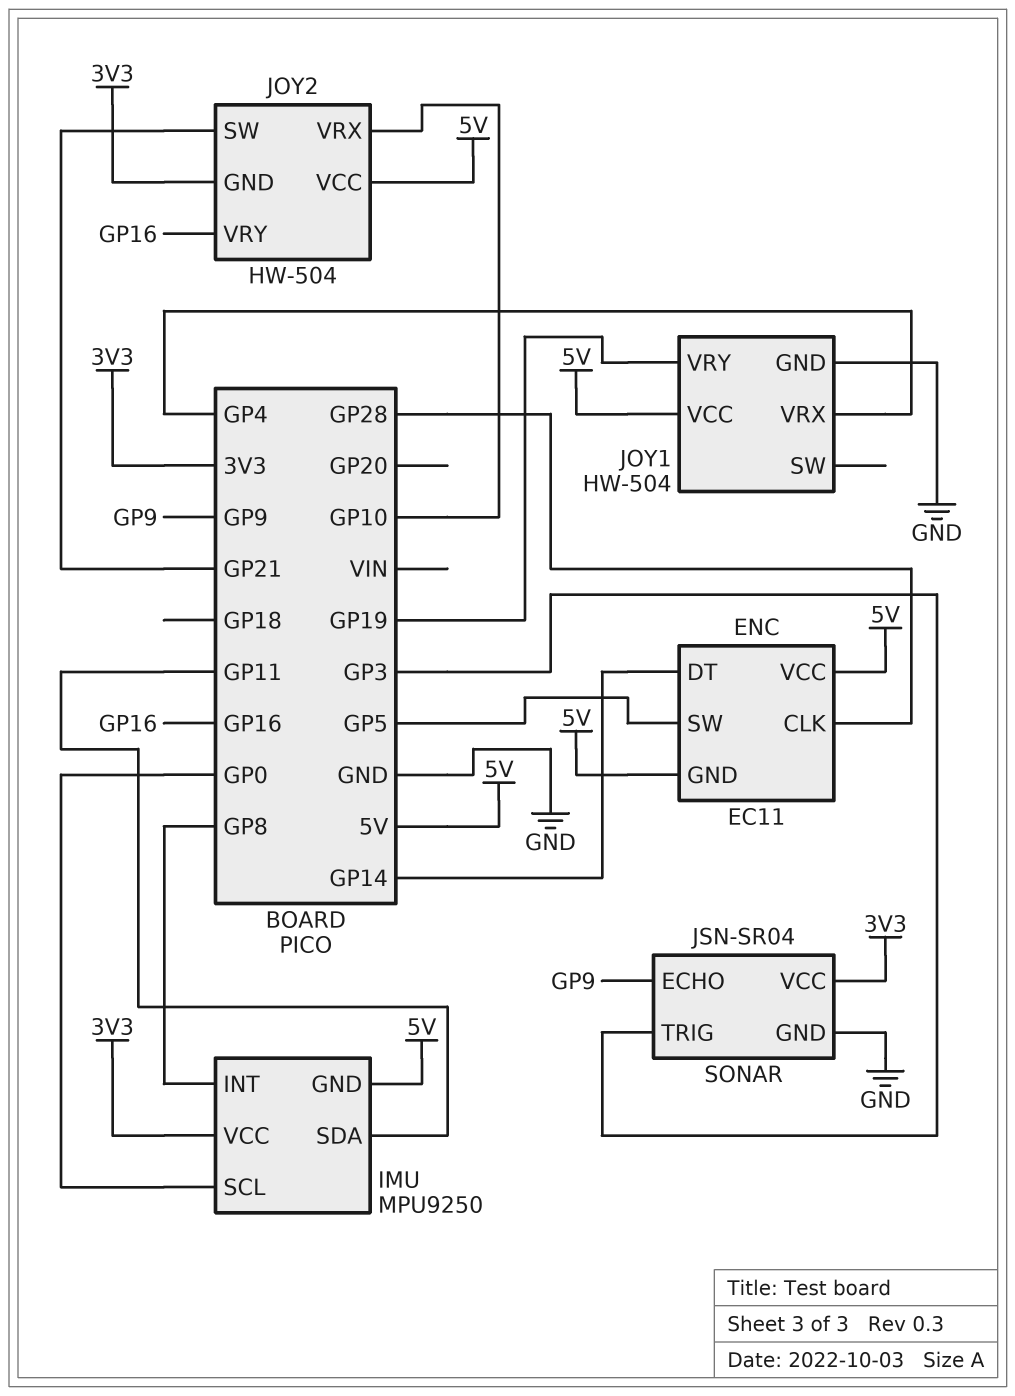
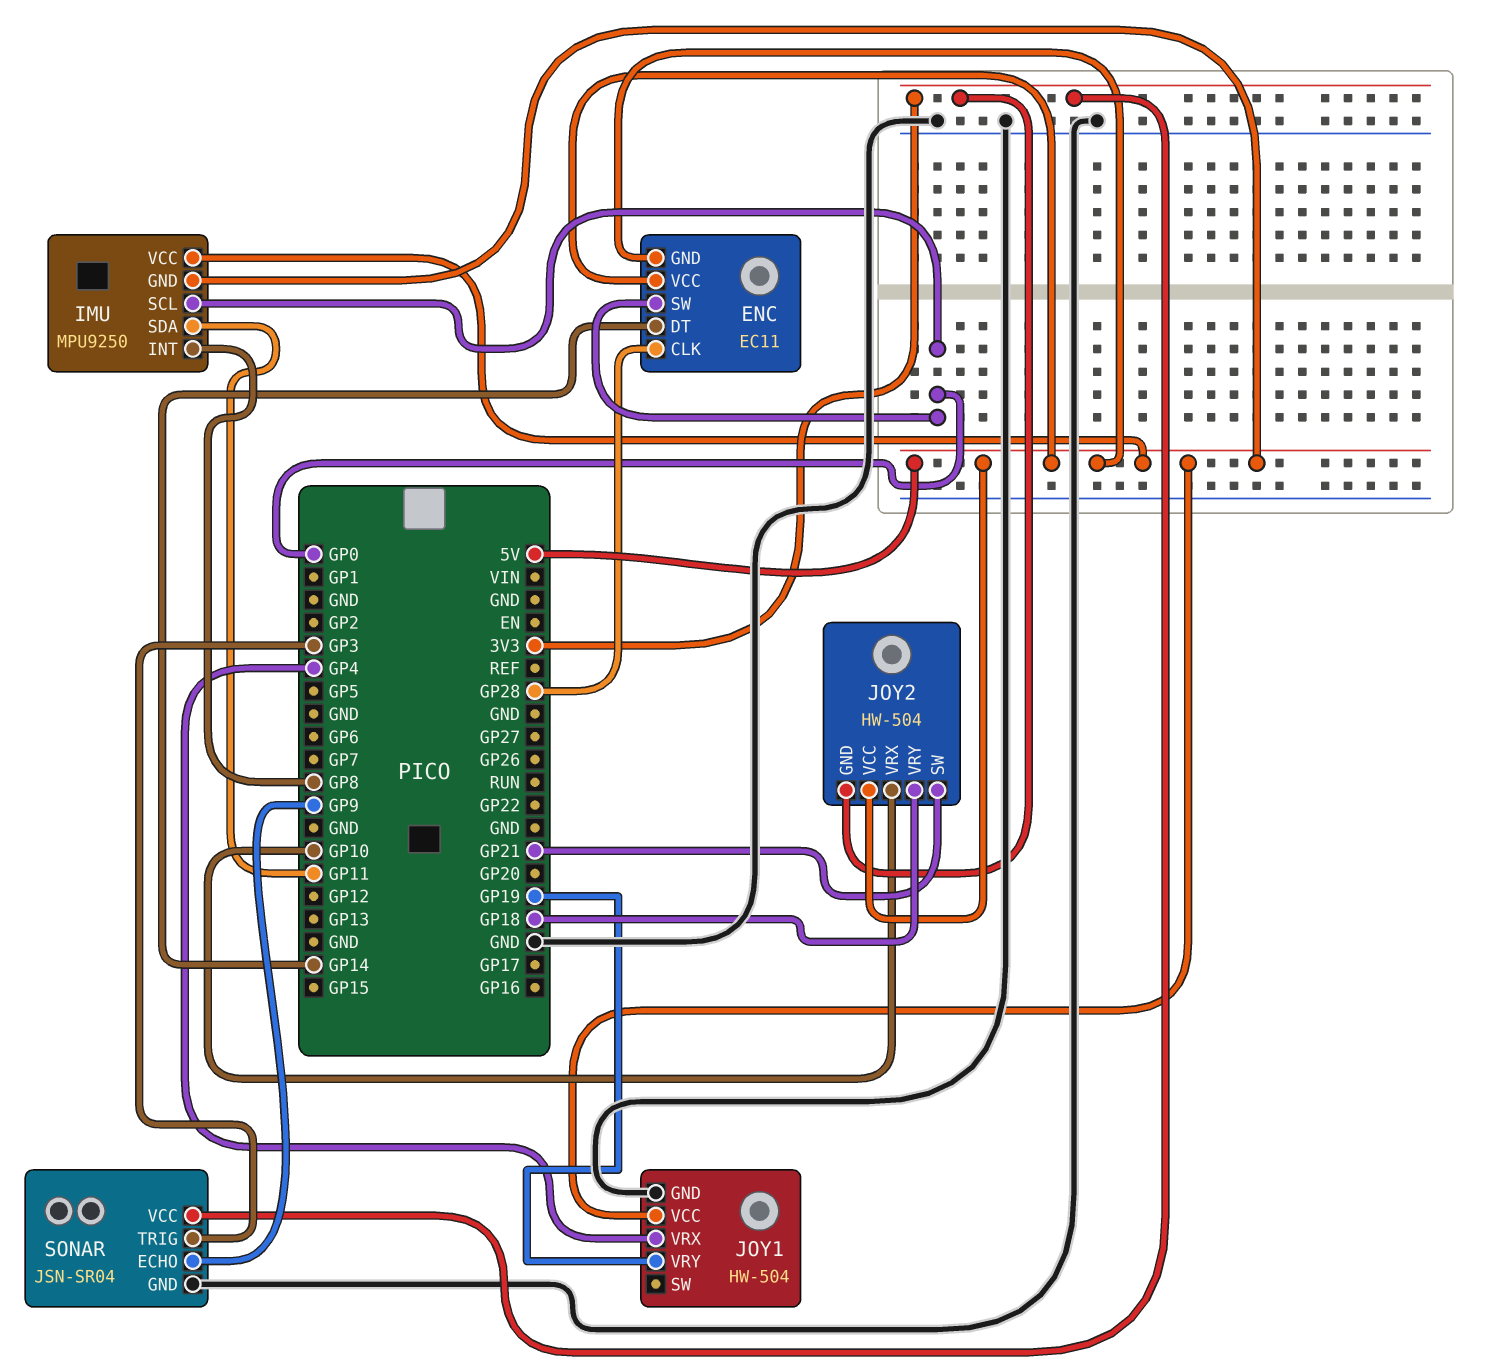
ENC pin SW: GP5 -> GP0
IMU pin VCC: 3V3 -> 5V
JOY2 pin VRY: GP16 -> GP18

